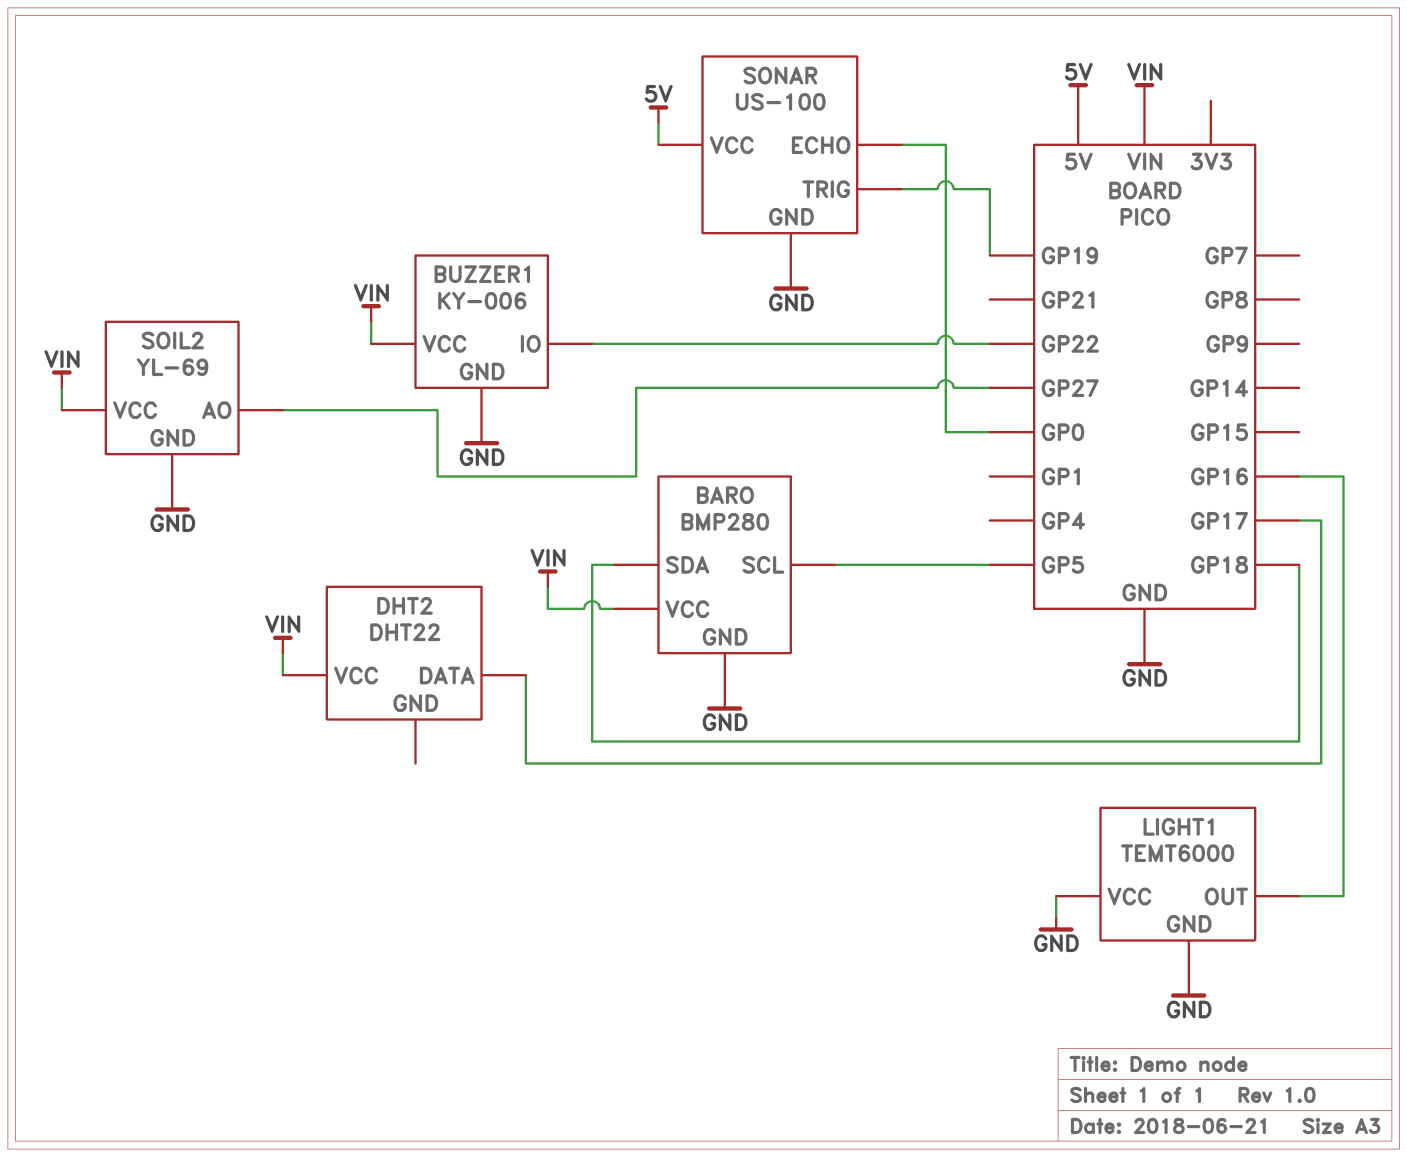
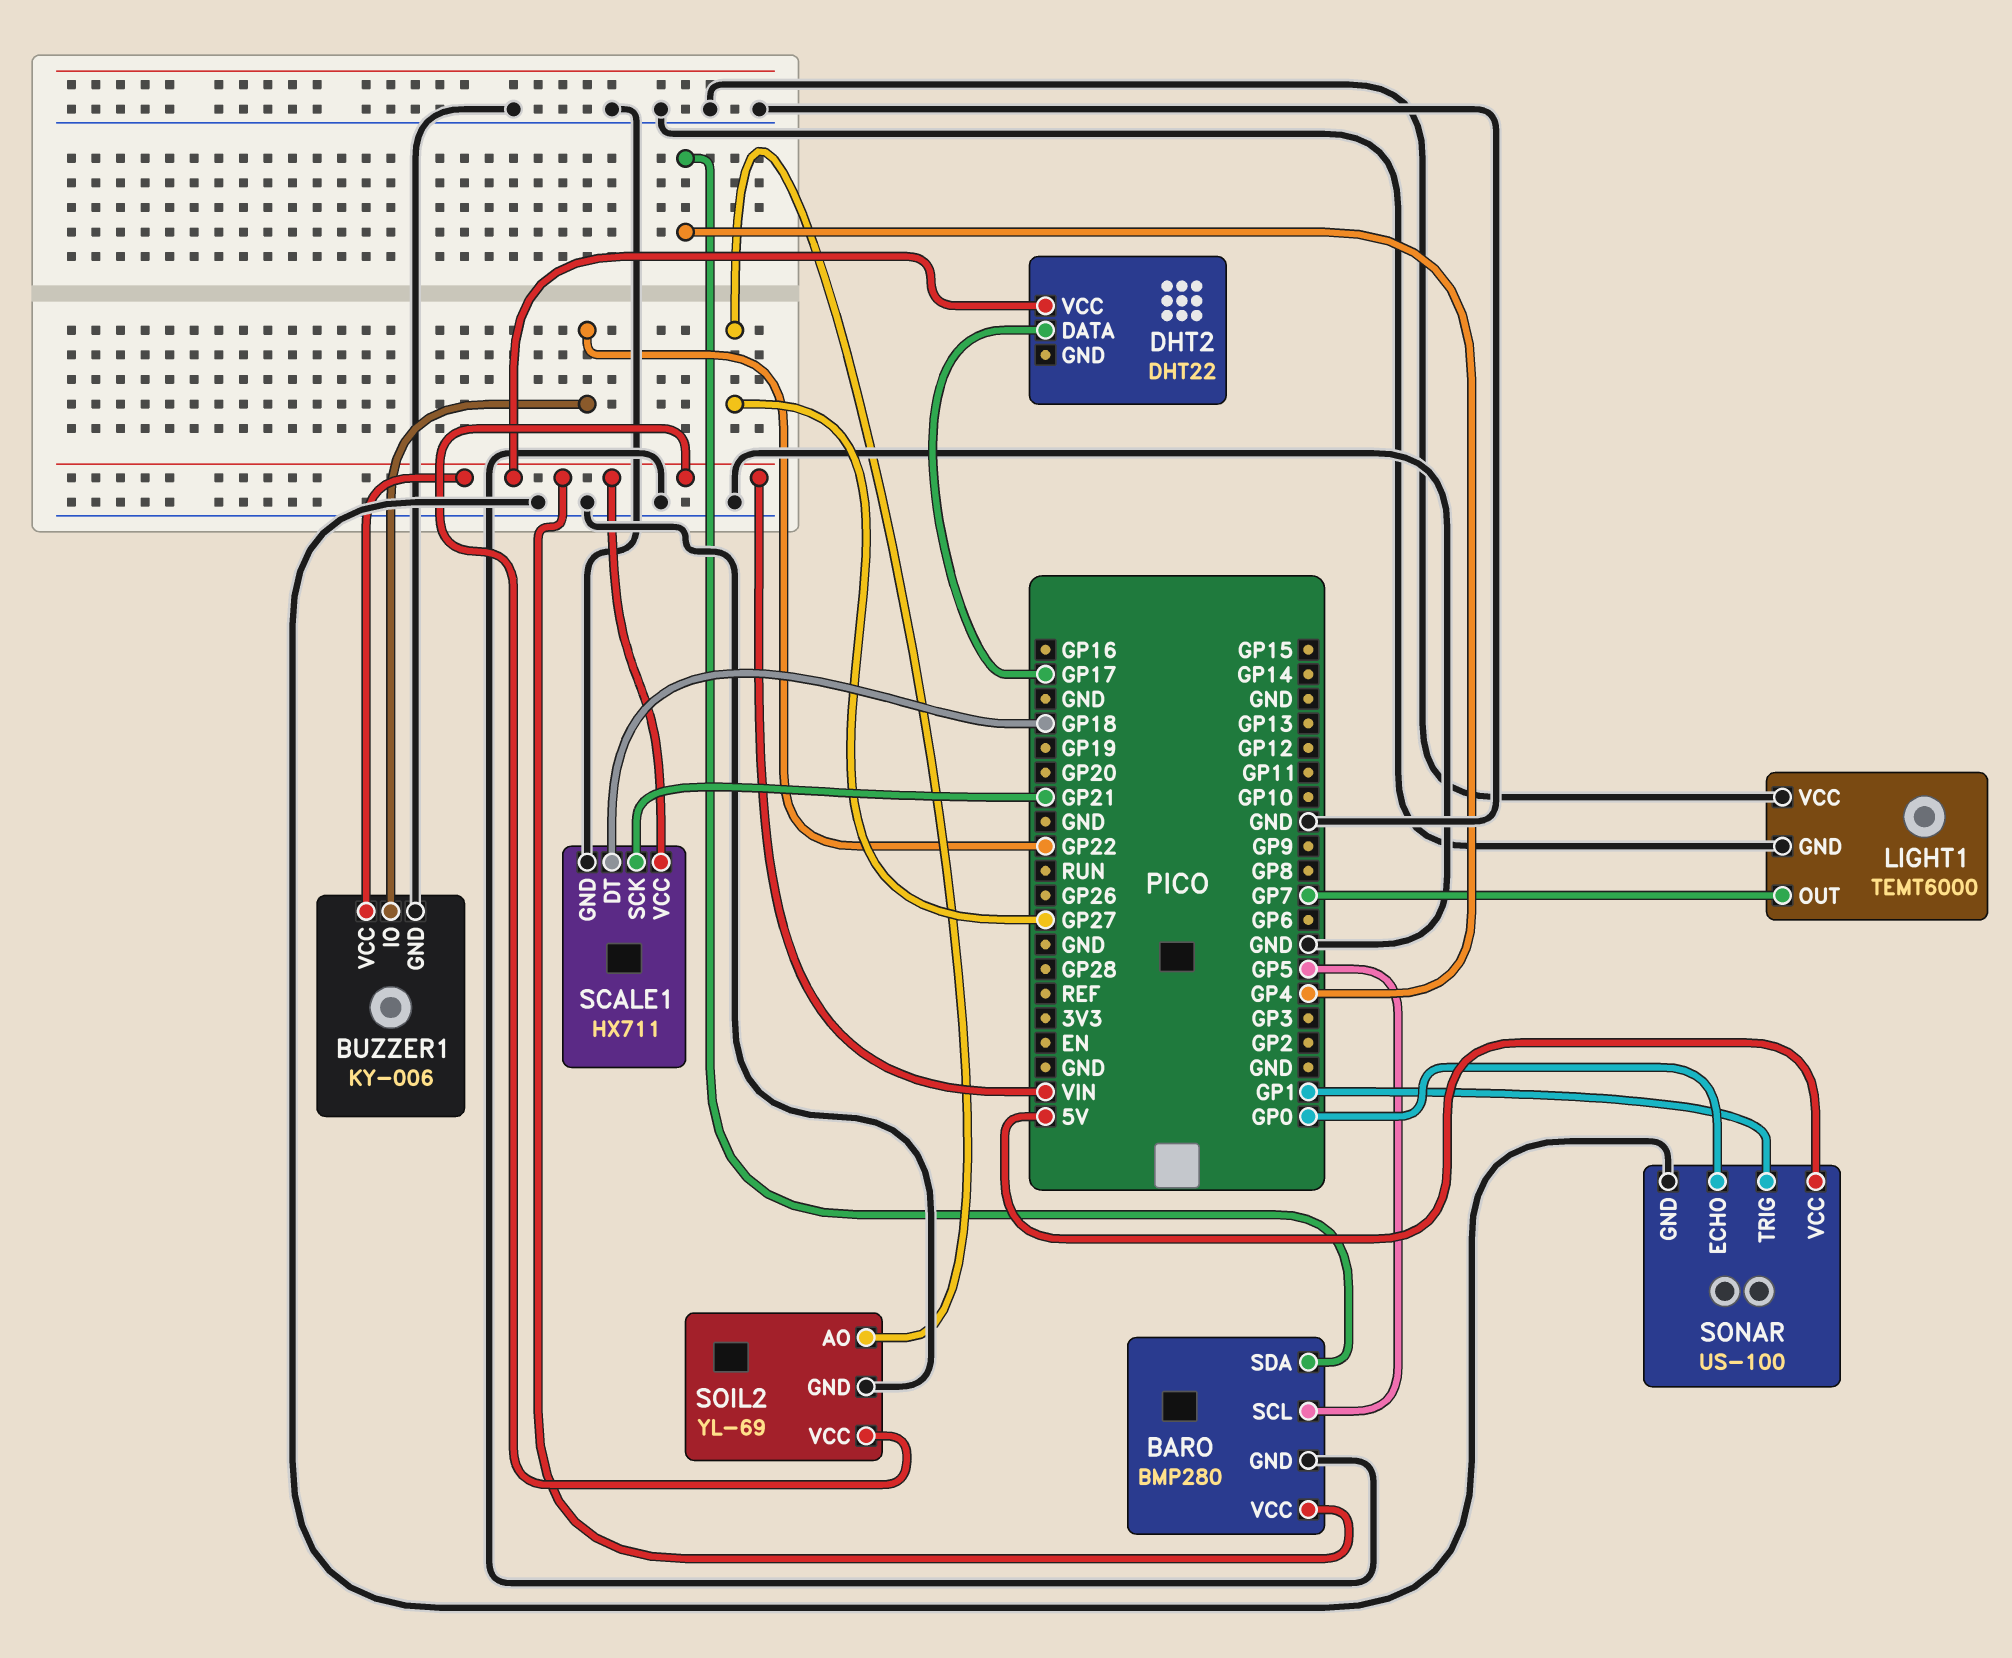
BARO pin SDA: GP18 -> GP4
LIGHT1 pin OUT: GP16 -> GP7
SCALE1: none -> HX711
SCALE1 pin DT: none -> GP18
SCALE1 pin GND: none -> GND
SCALE1 pin SCK: none -> GP21
SCALE1 pin VCC: none -> VIN
SONAR pin TRIG: GP19 -> GP1

